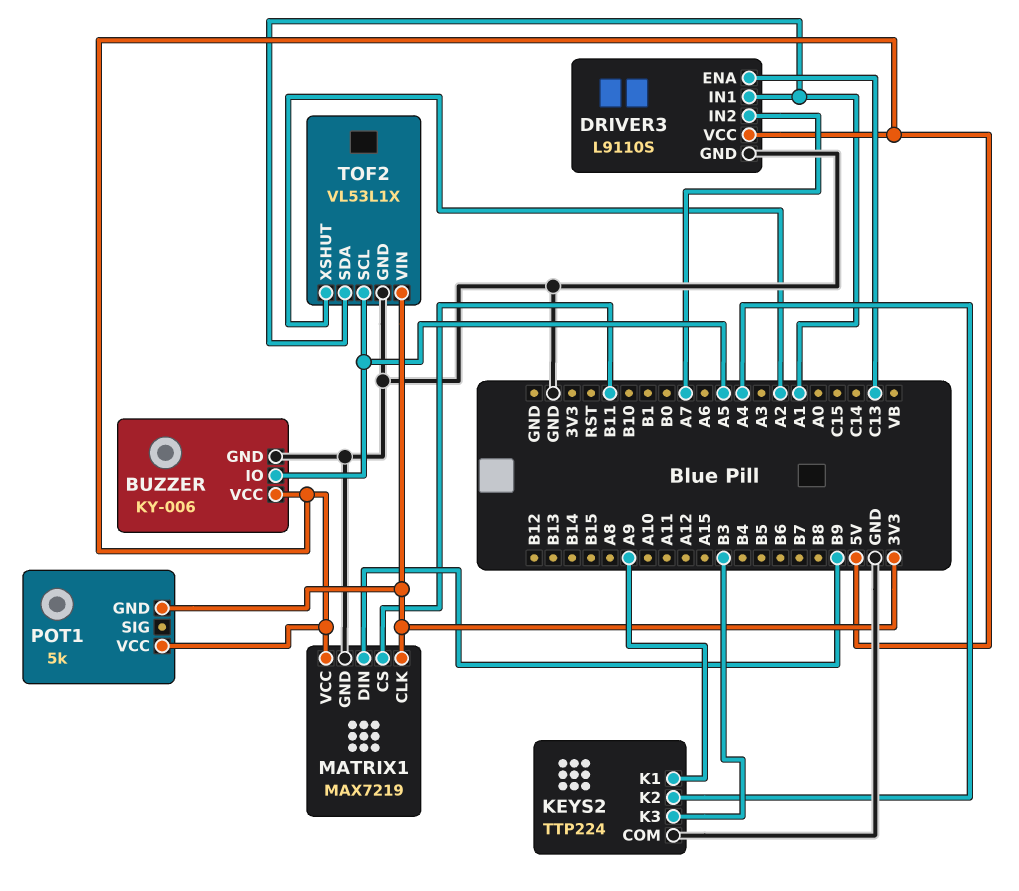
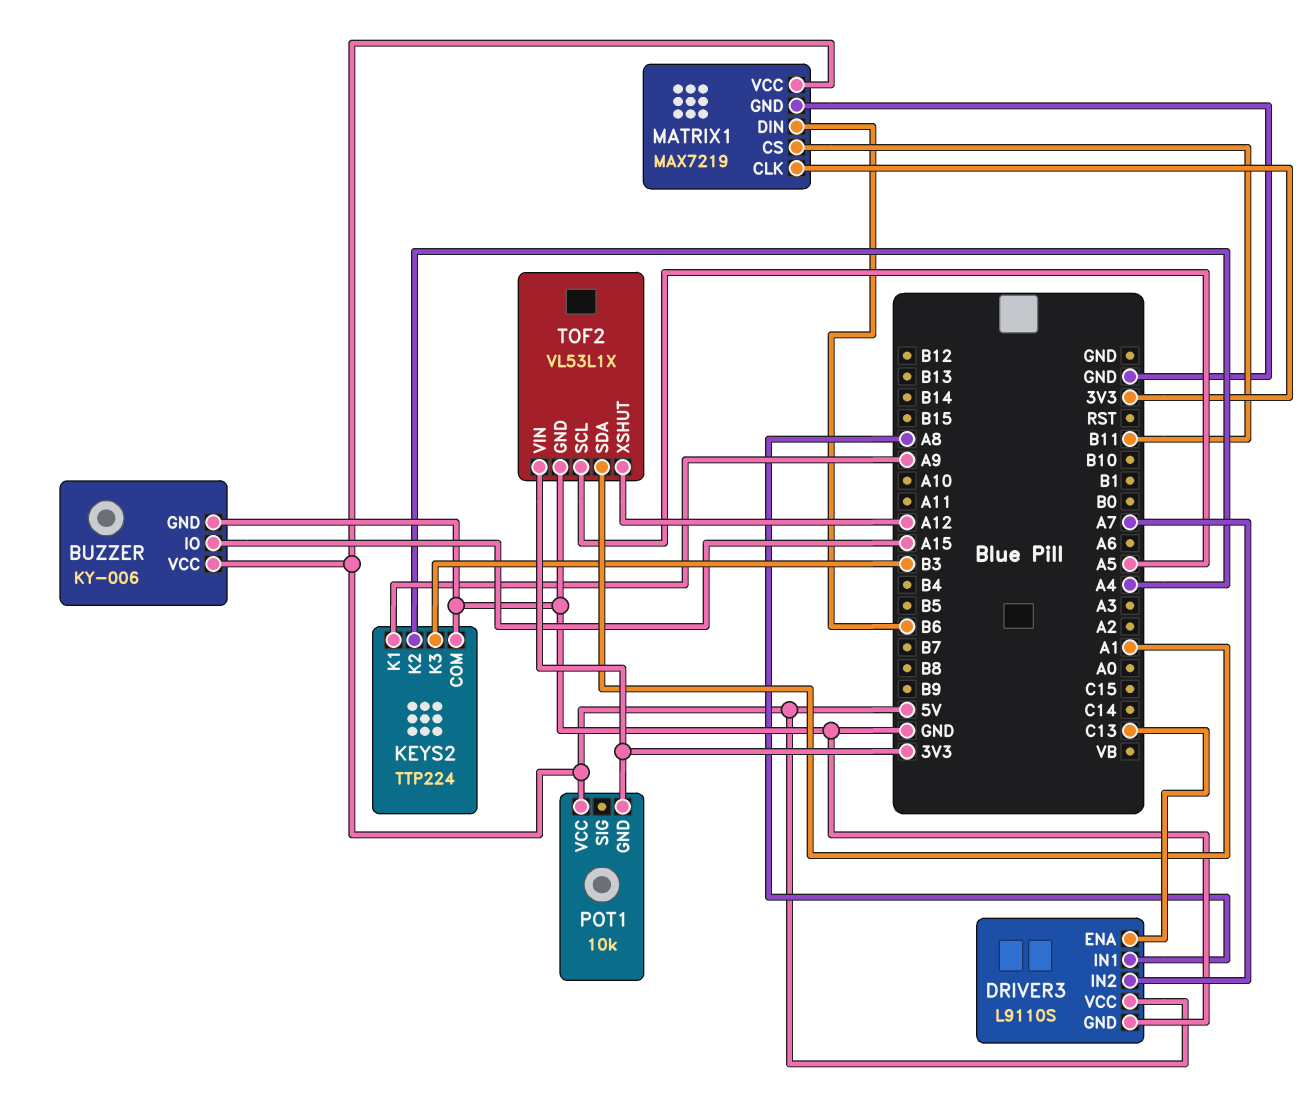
BUZZER pin IO: A5 -> A15
DRIVER3 pin IN1: A1 -> A8
MATRIX1 pin DIN: B9 -> B6
POT1: 5k -> 10k
TOF2 pin XSHUT: A2 -> A12

